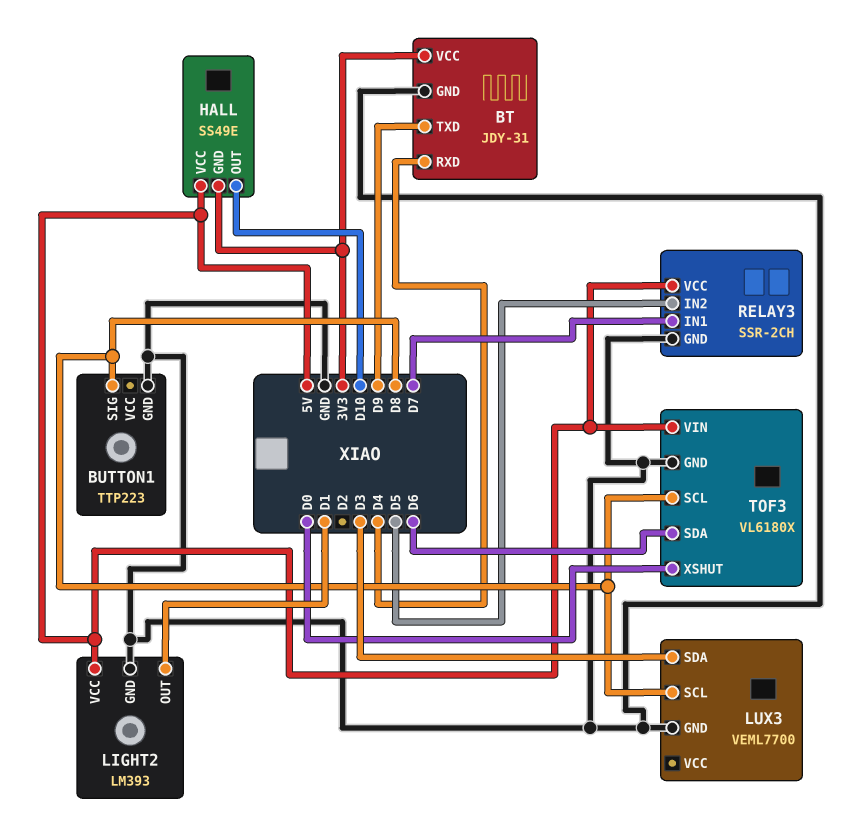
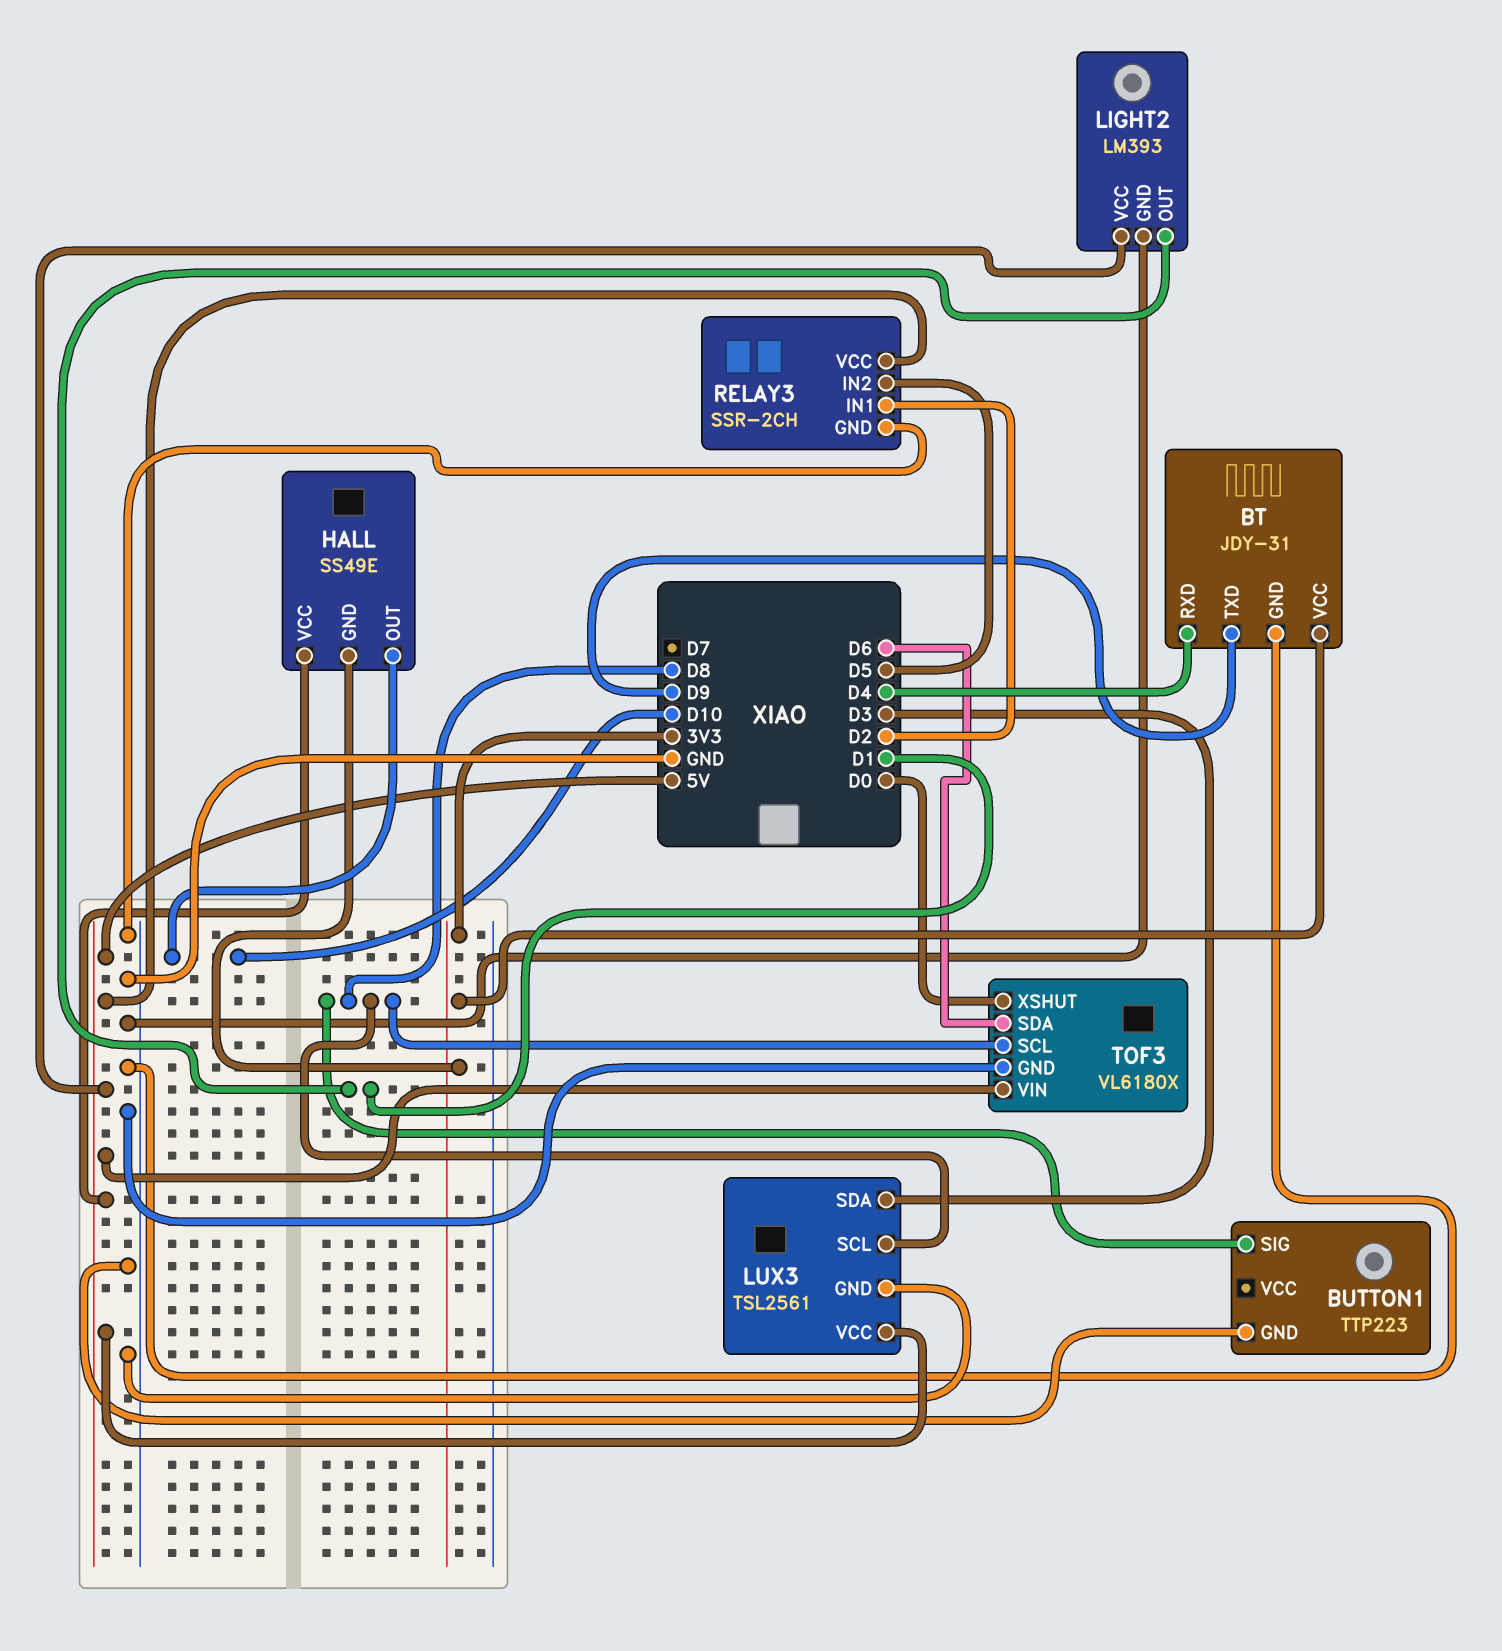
LUX3: VEML7700 -> TSL2561
LUX3 pin VCC: none -> 5V
RELAY3 pin IN1: D7 -> D2

